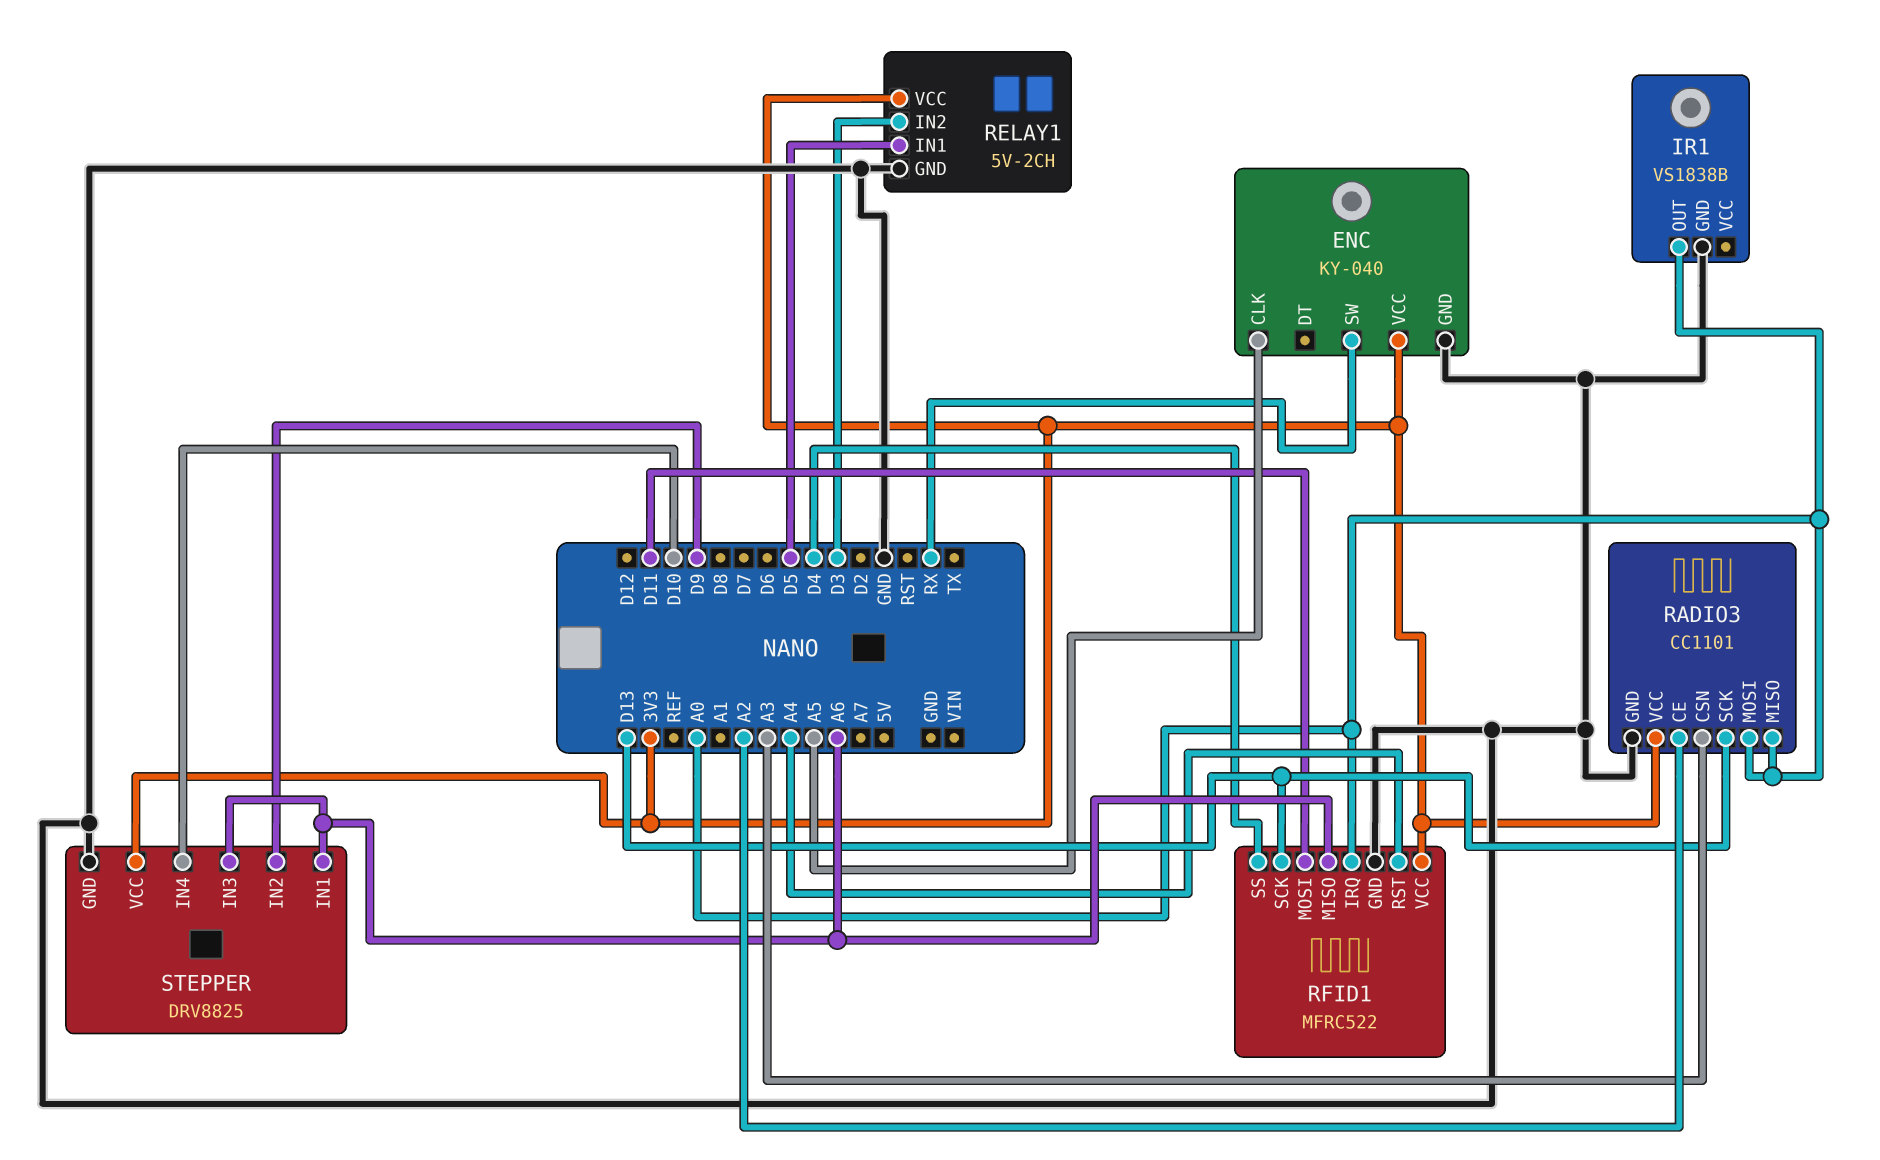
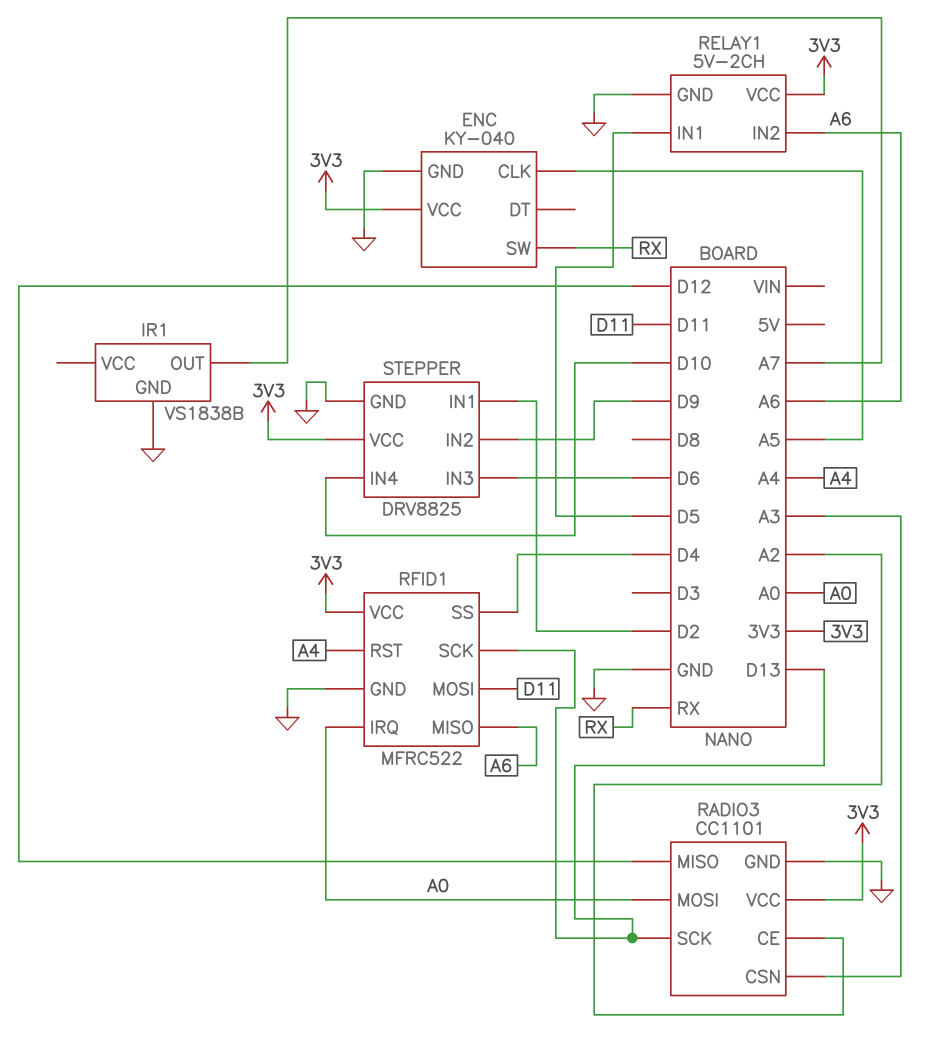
IR1 pin OUT: A0 -> A7
RADIO3 pin MISO: A0 -> D12
RELAY1 pin IN2: D3 -> A6
STEPPER pin IN1: A6 -> D2
STEPPER pin IN3: A6 -> D6

